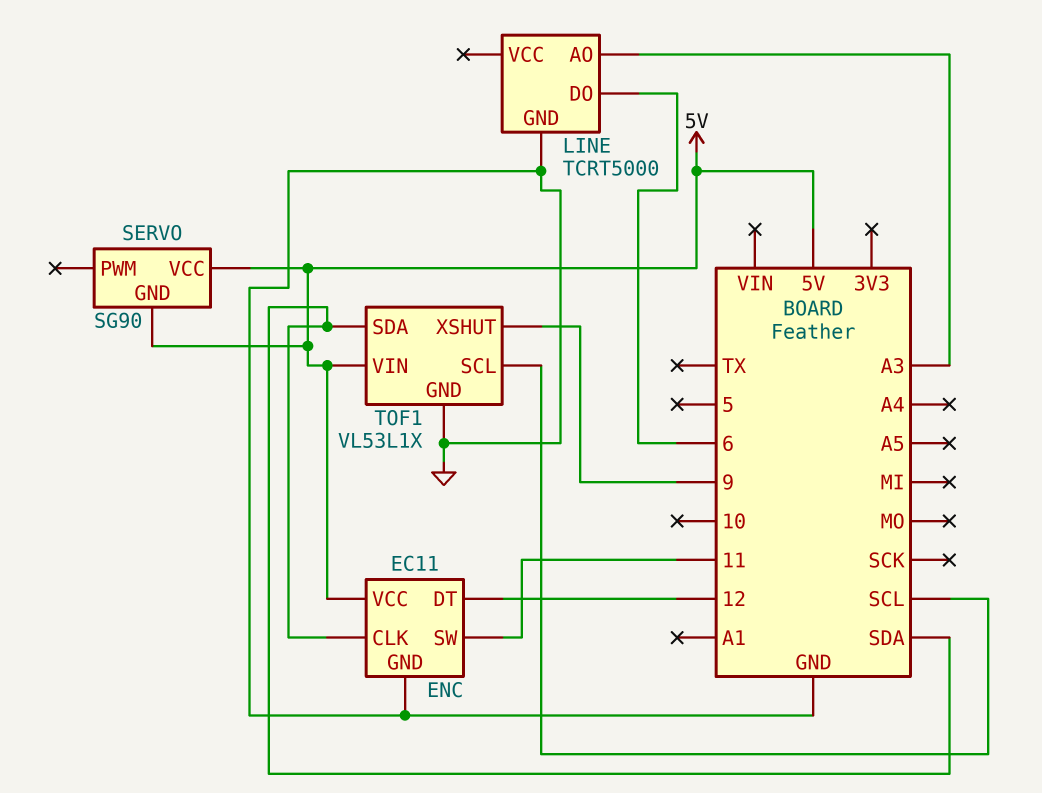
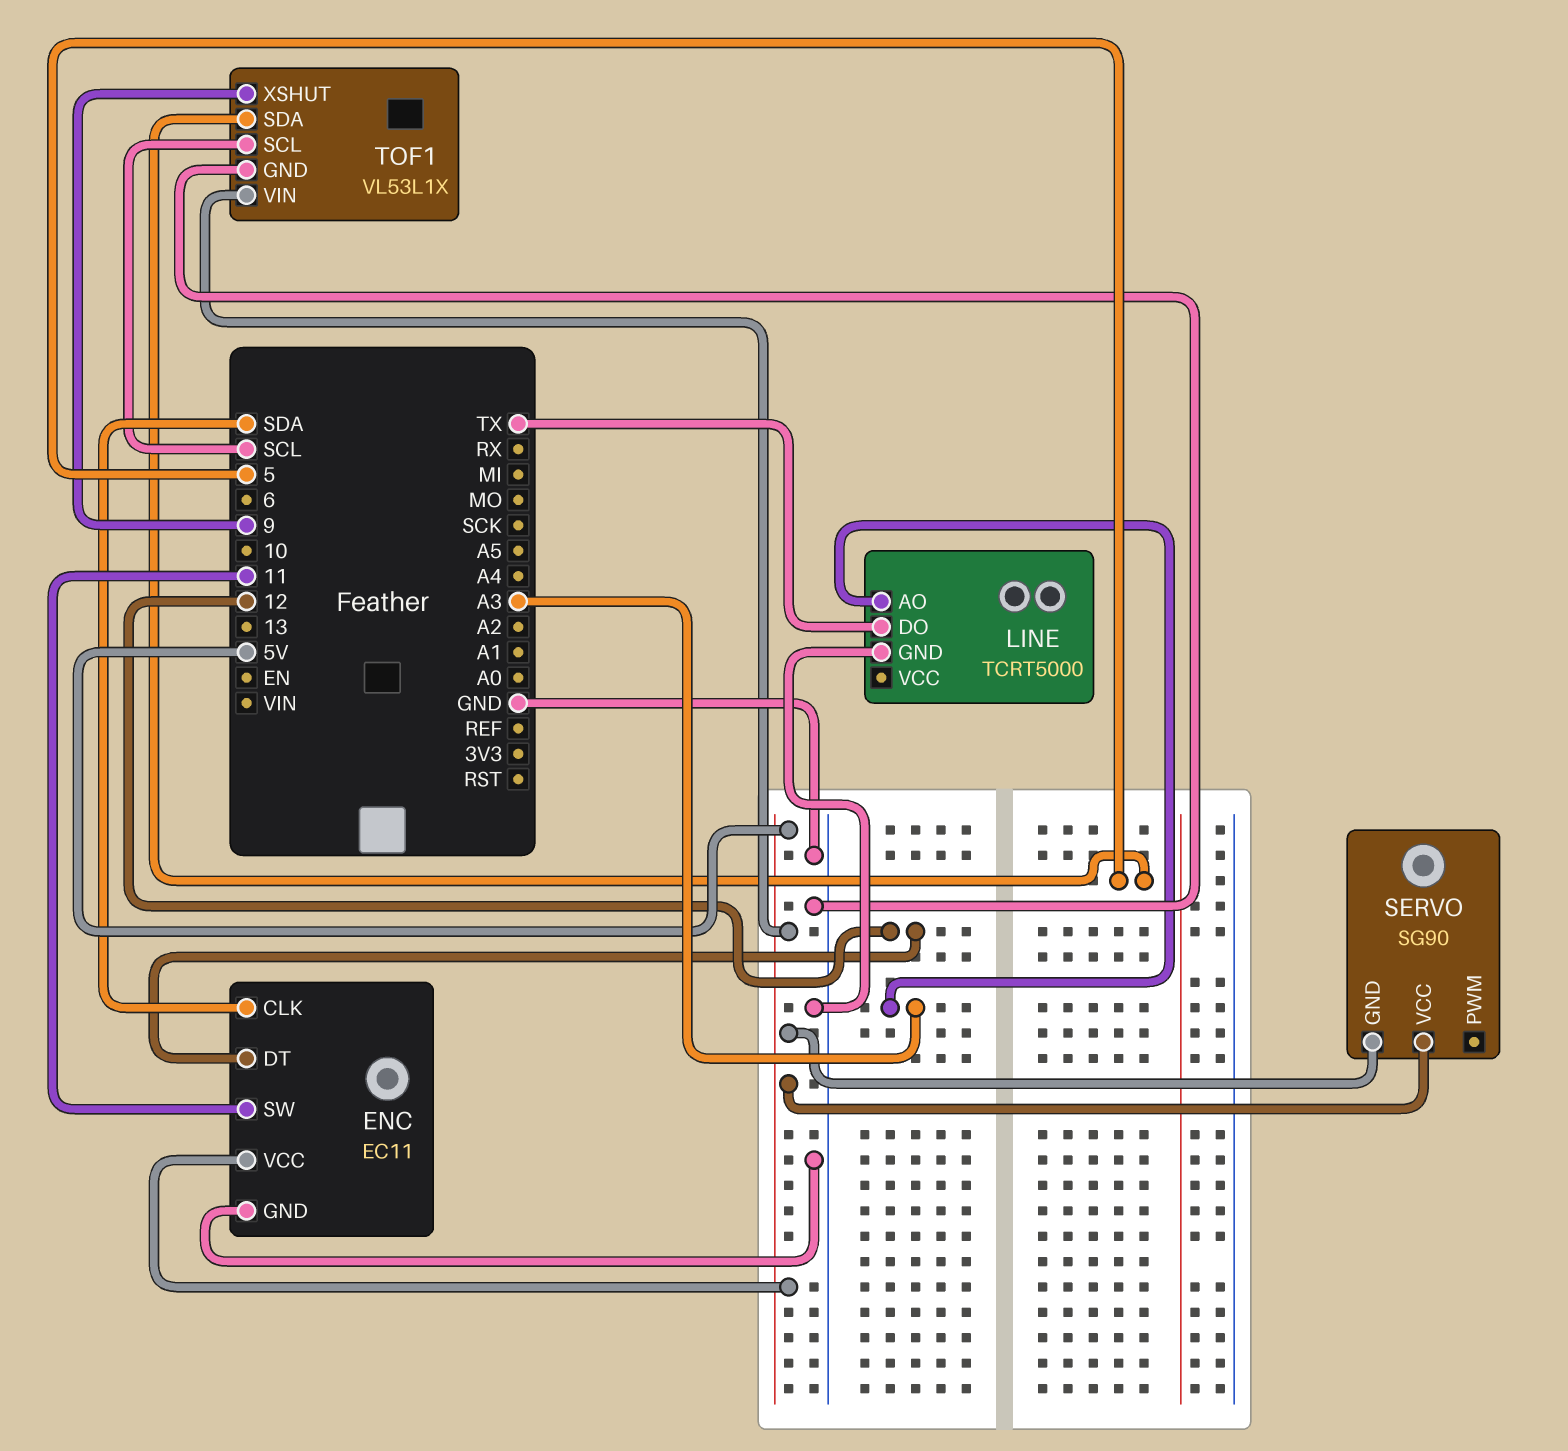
LINE pin DO: 6 -> TX
TOF1 pin SDA: SDA -> 5

